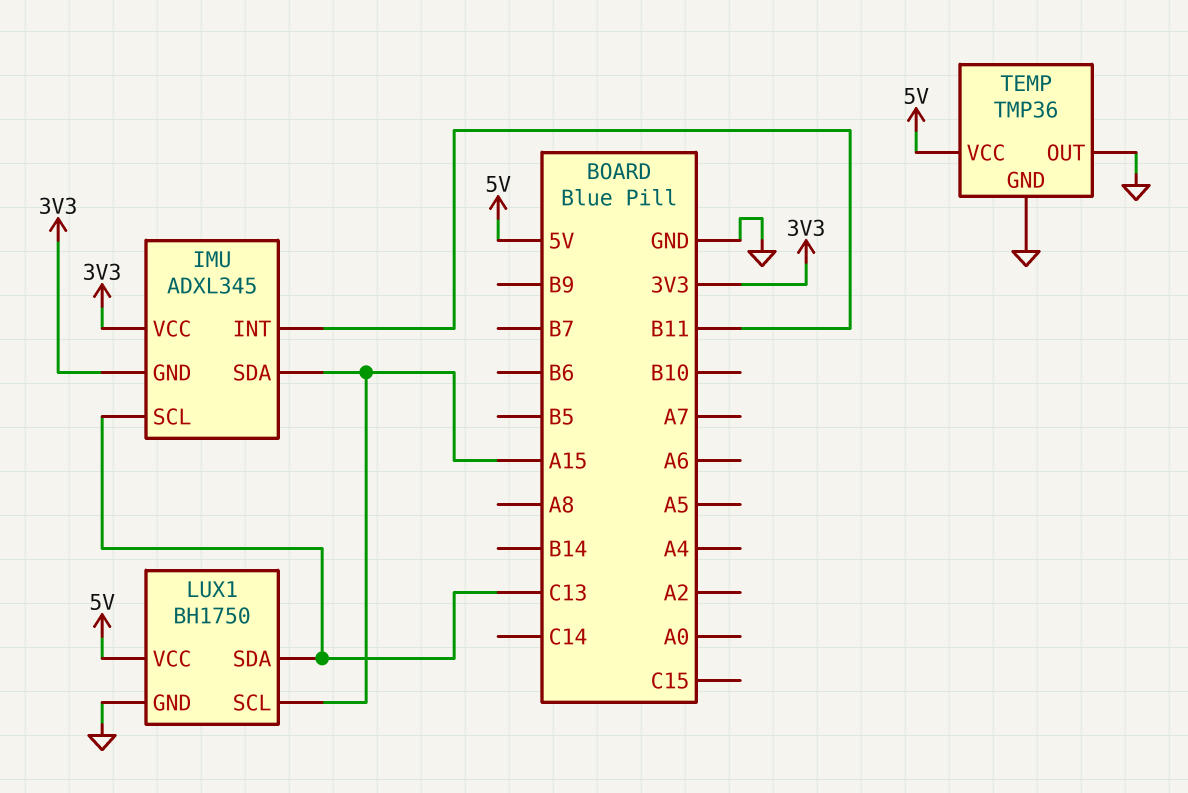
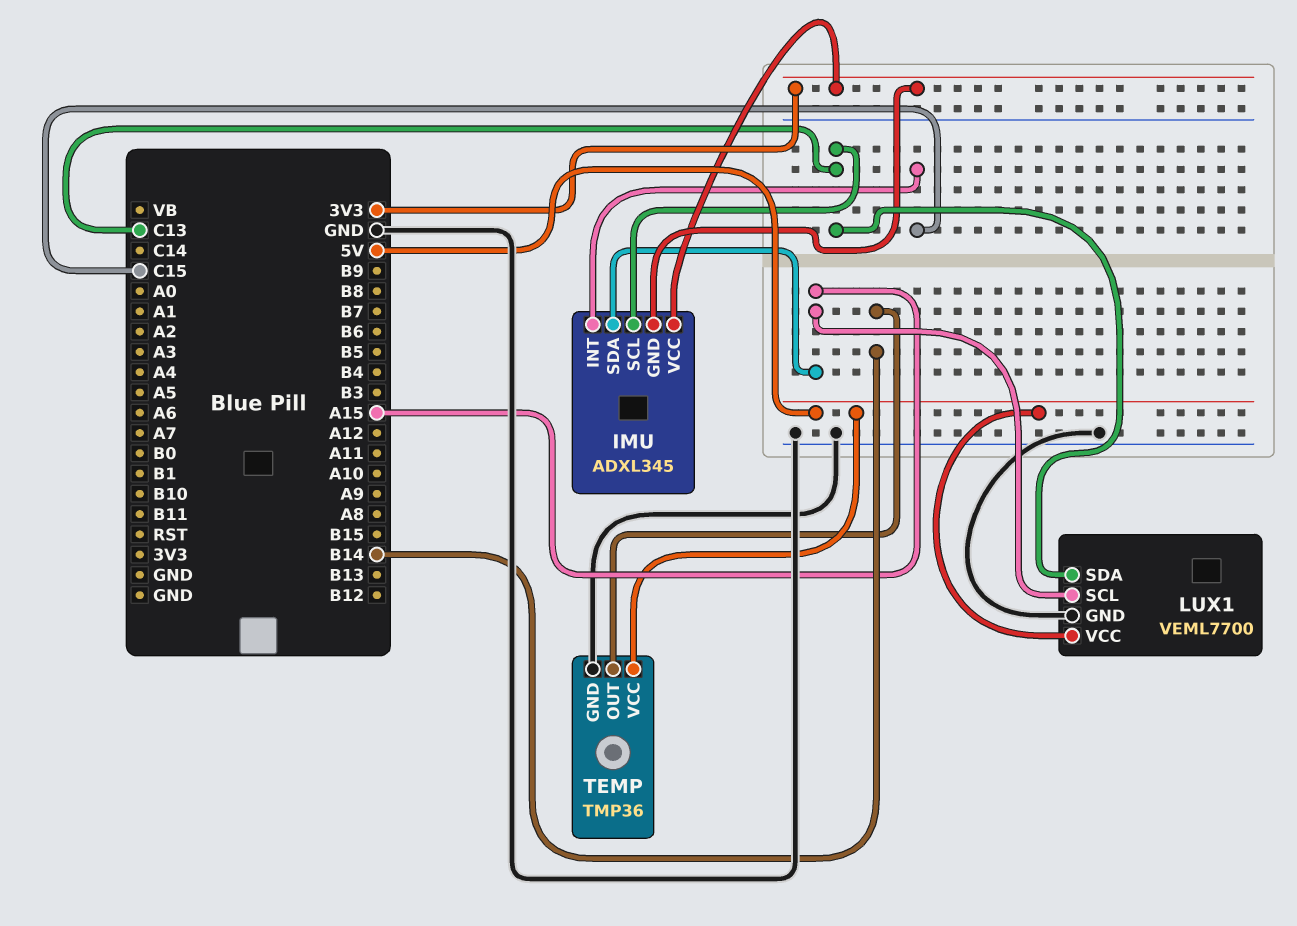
IMU pin INT: B11 -> C15
LUX1: BH1750 -> VEML7700
TEMP pin OUT: GND -> B14

